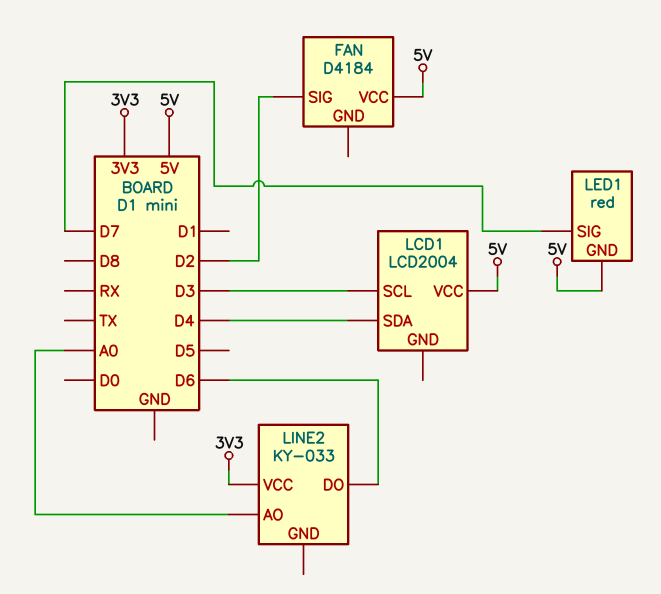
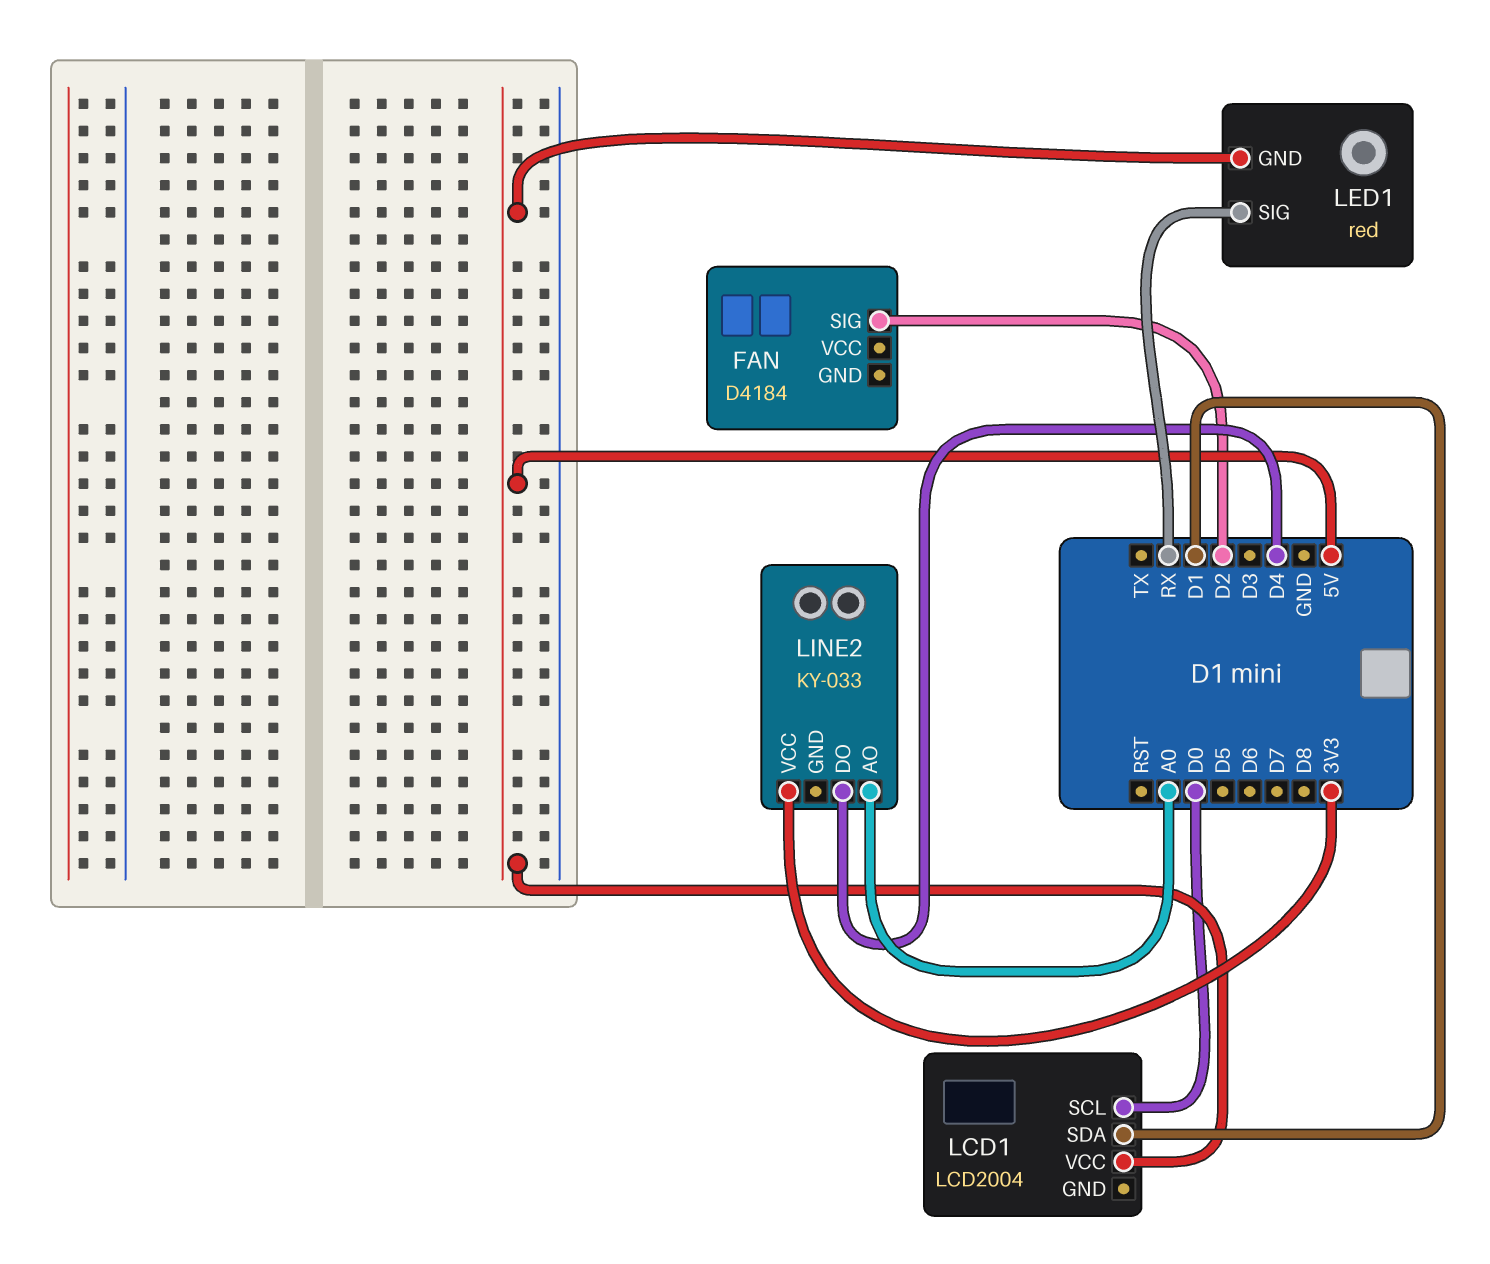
FAN pin VCC: 5V -> none
LCD1 pin SCL: D3 -> D0
LCD1 pin SDA: D4 -> D1
LED1 pin SIG: D7 -> RX
LINE2 pin DO: D6 -> D4

